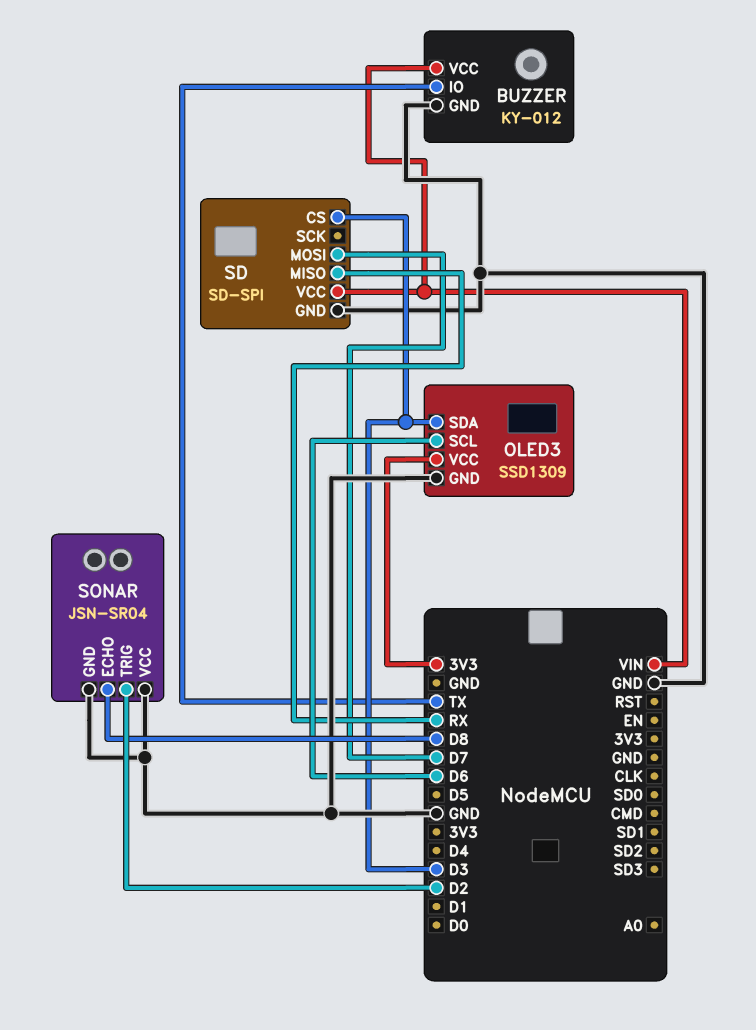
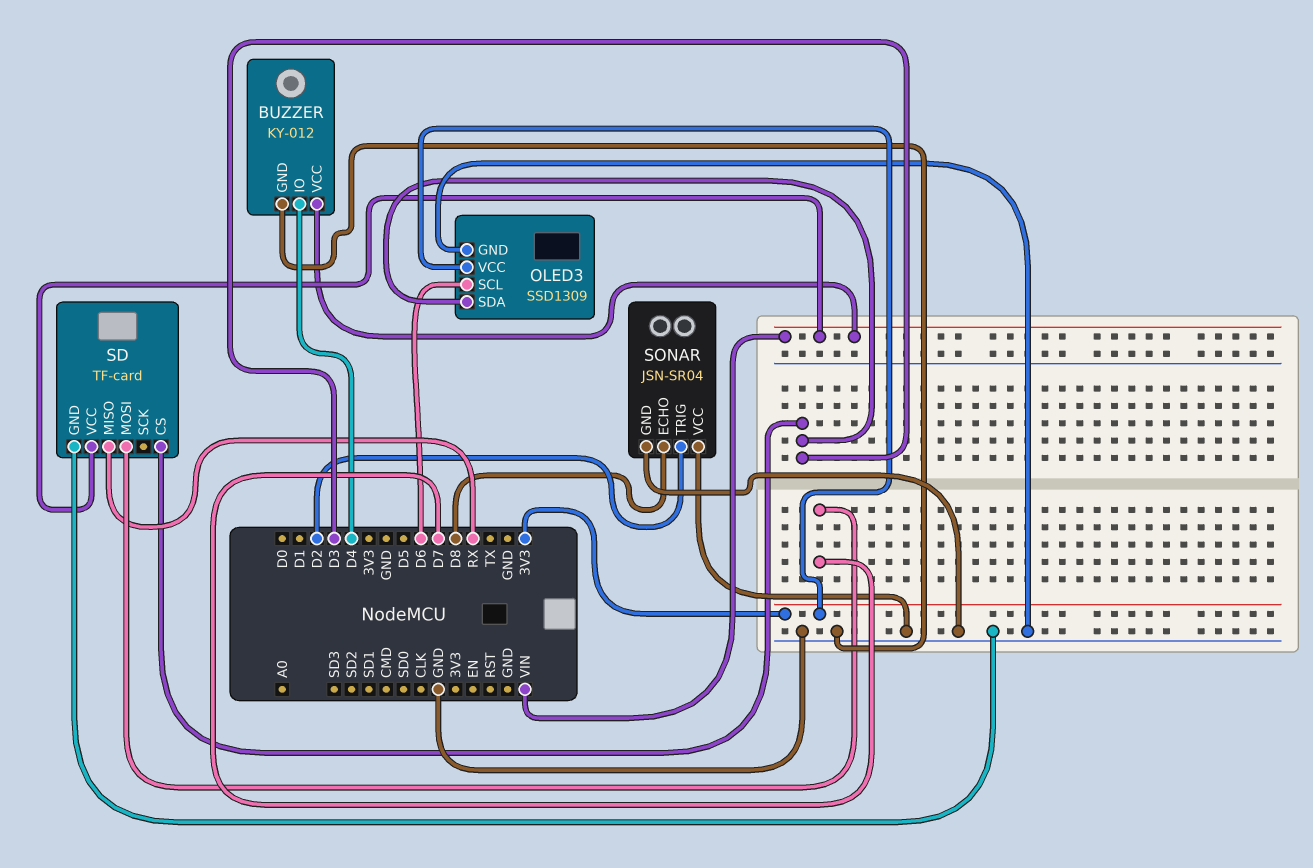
BUZZER pin IO: TX -> D4
SD: SD-SPI -> TF-card

